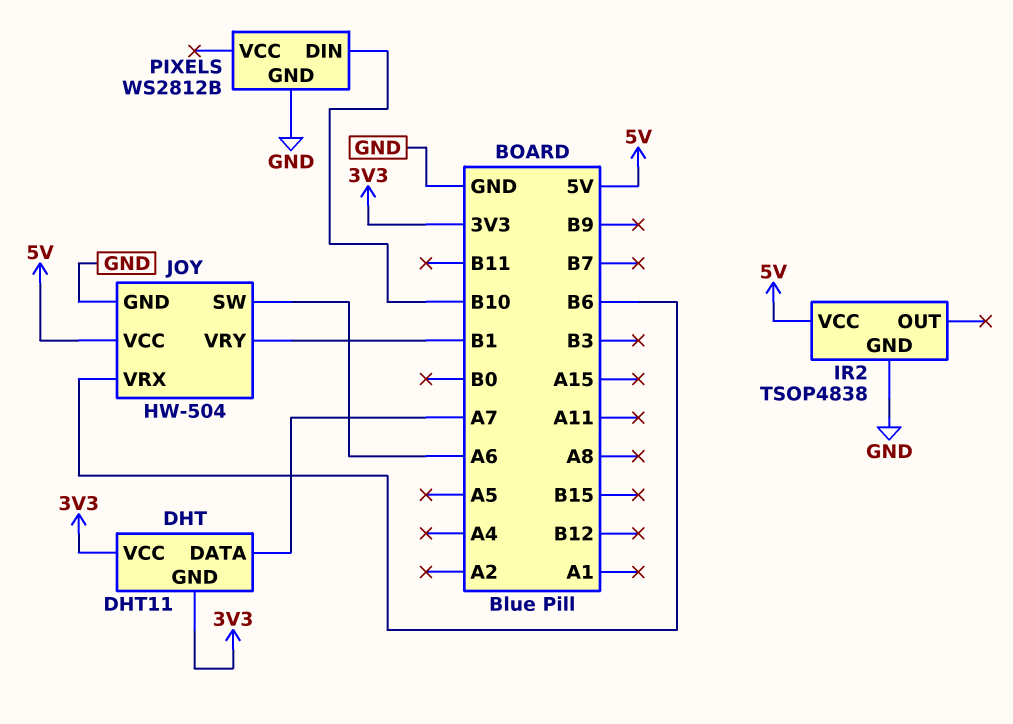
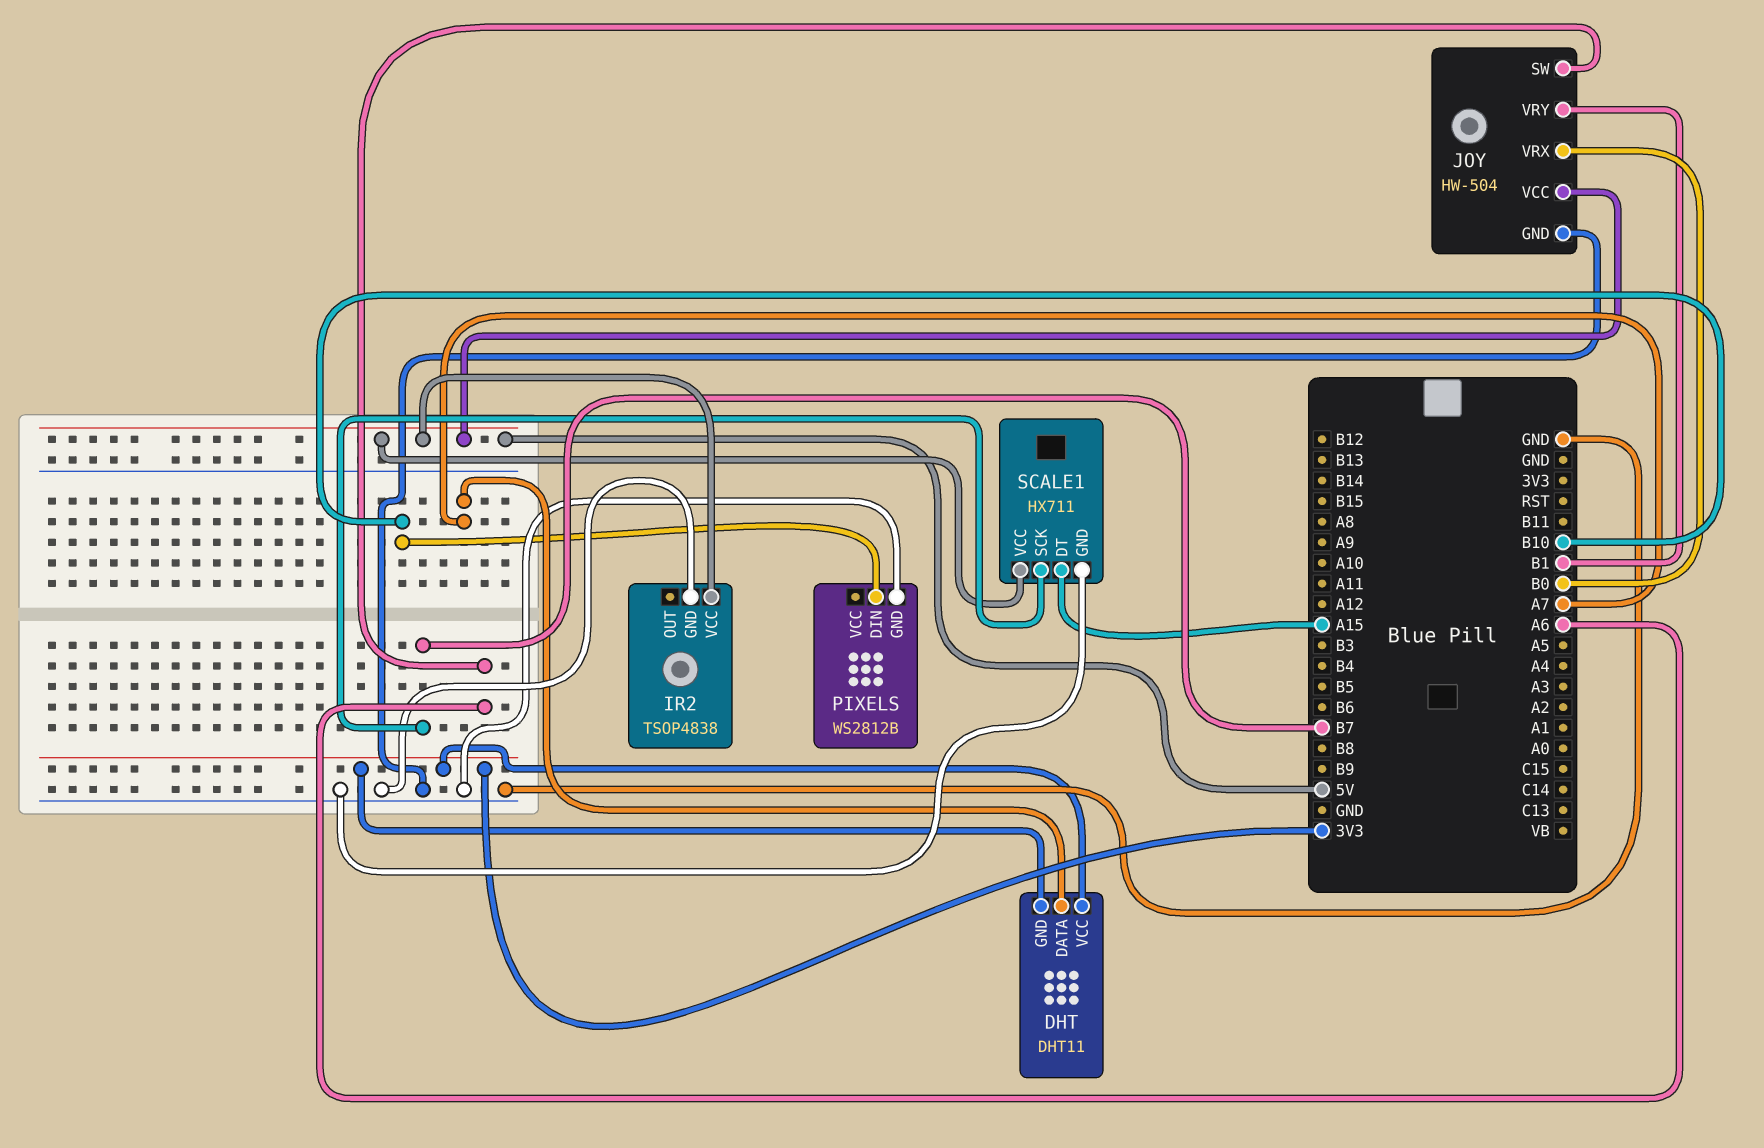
JOY pin VRX: B6 -> B0
SCALE1: none -> HX711
SCALE1 pin DT: none -> A15
SCALE1 pin GND: none -> GND
SCALE1 pin SCK: none -> B7
SCALE1 pin VCC: none -> 5V

